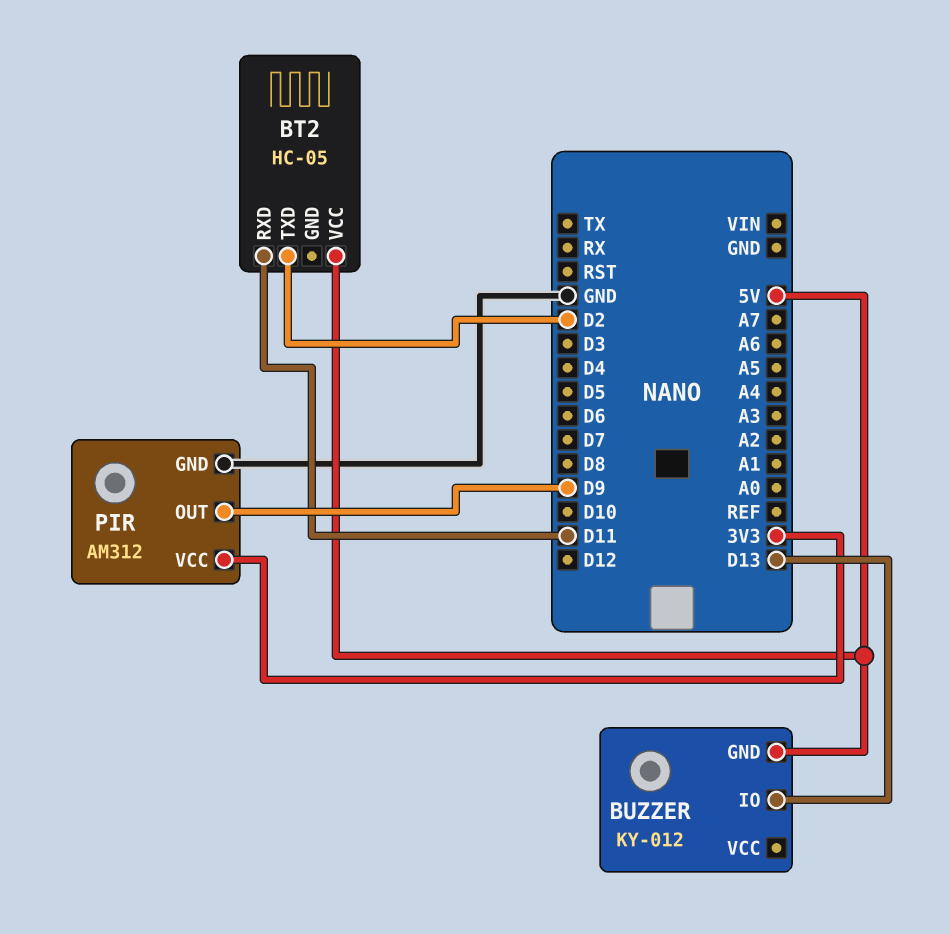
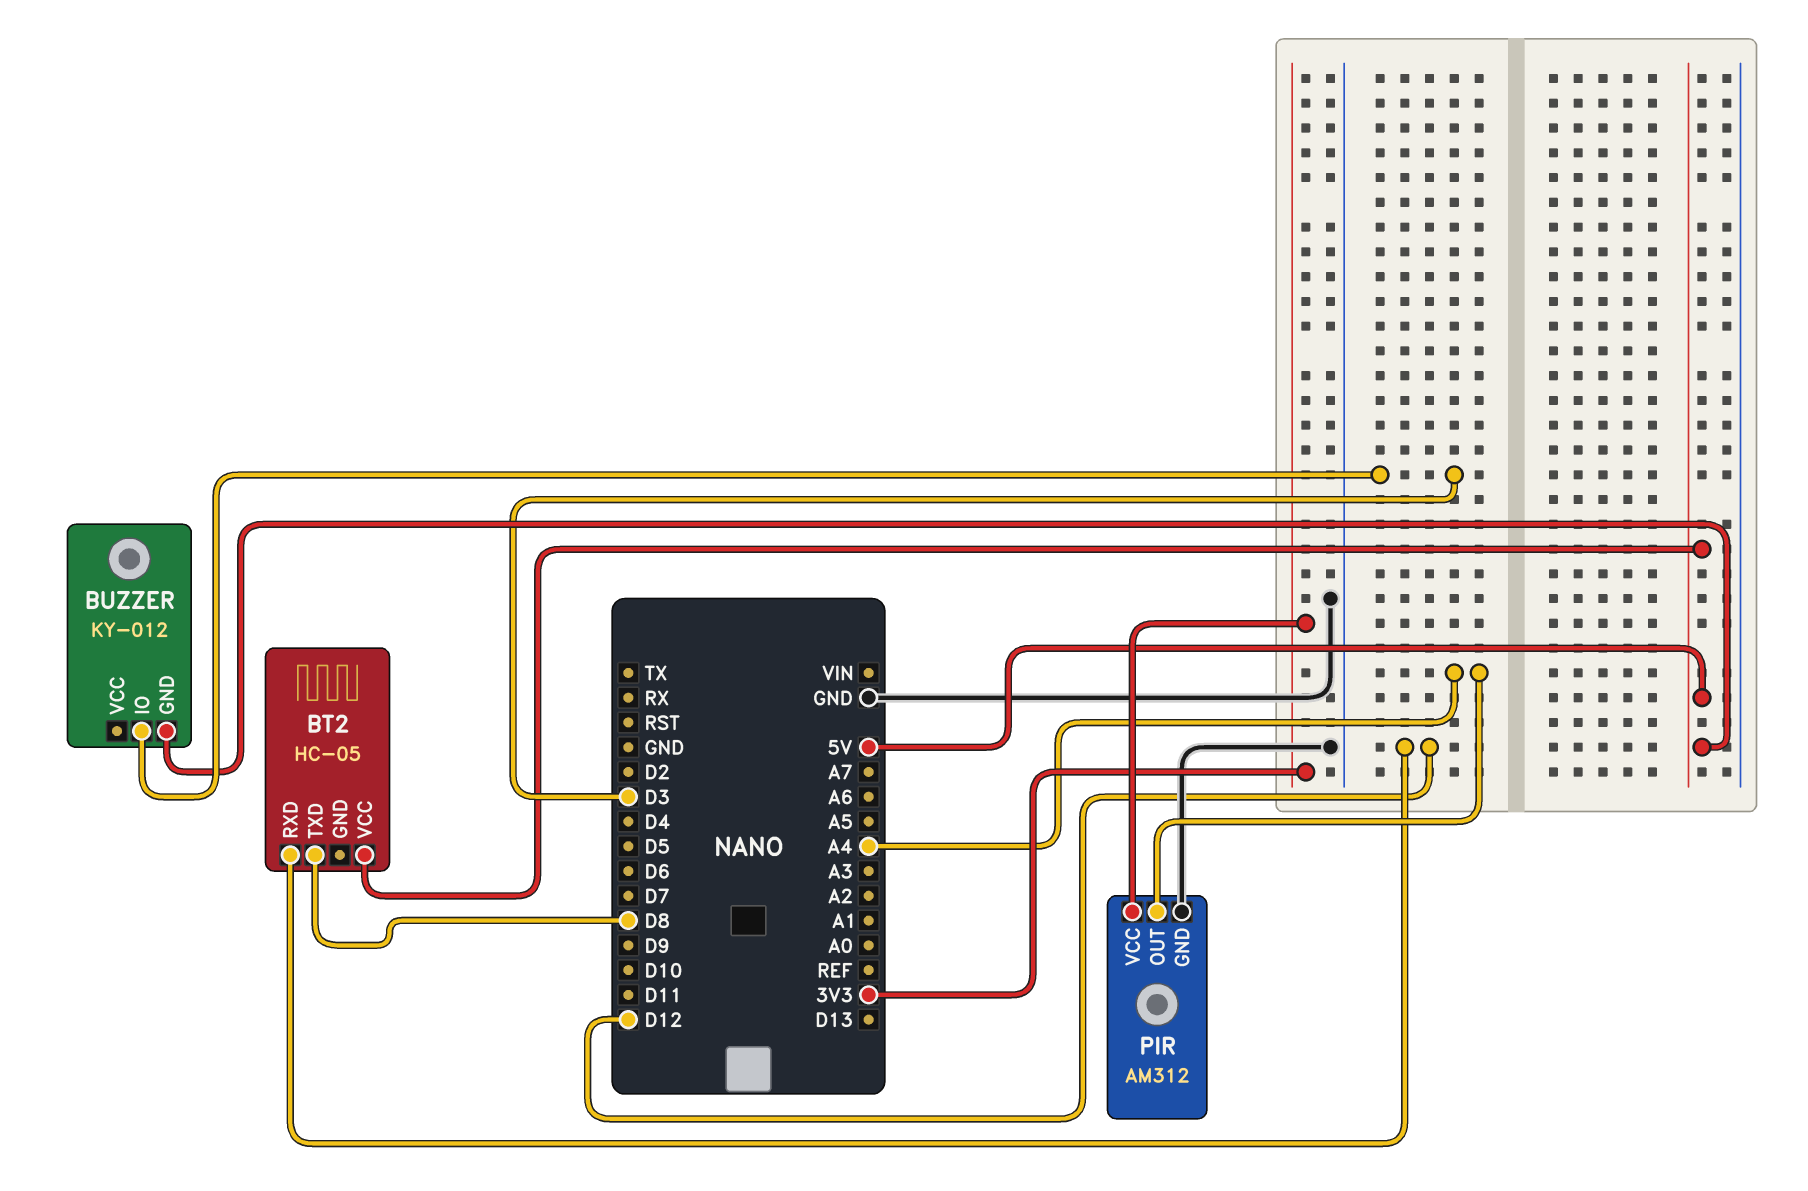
BT2 pin RXD: D11 -> D12
BT2 pin TXD: D2 -> D8
BUZZER pin IO: D13 -> D3
PIR pin OUT: D9 -> A4

